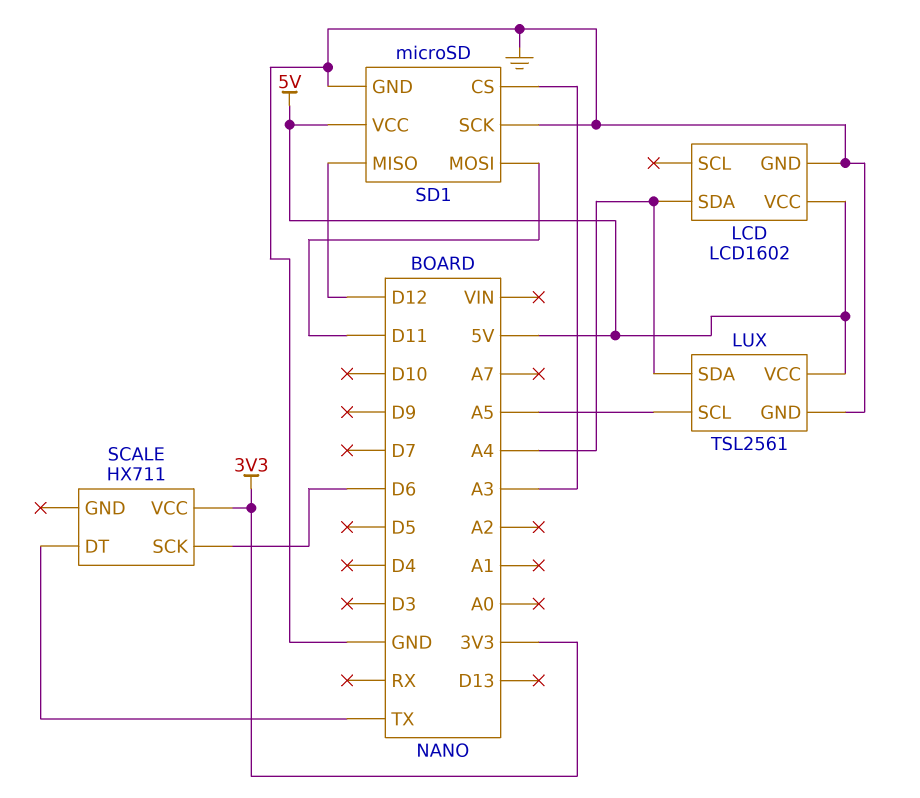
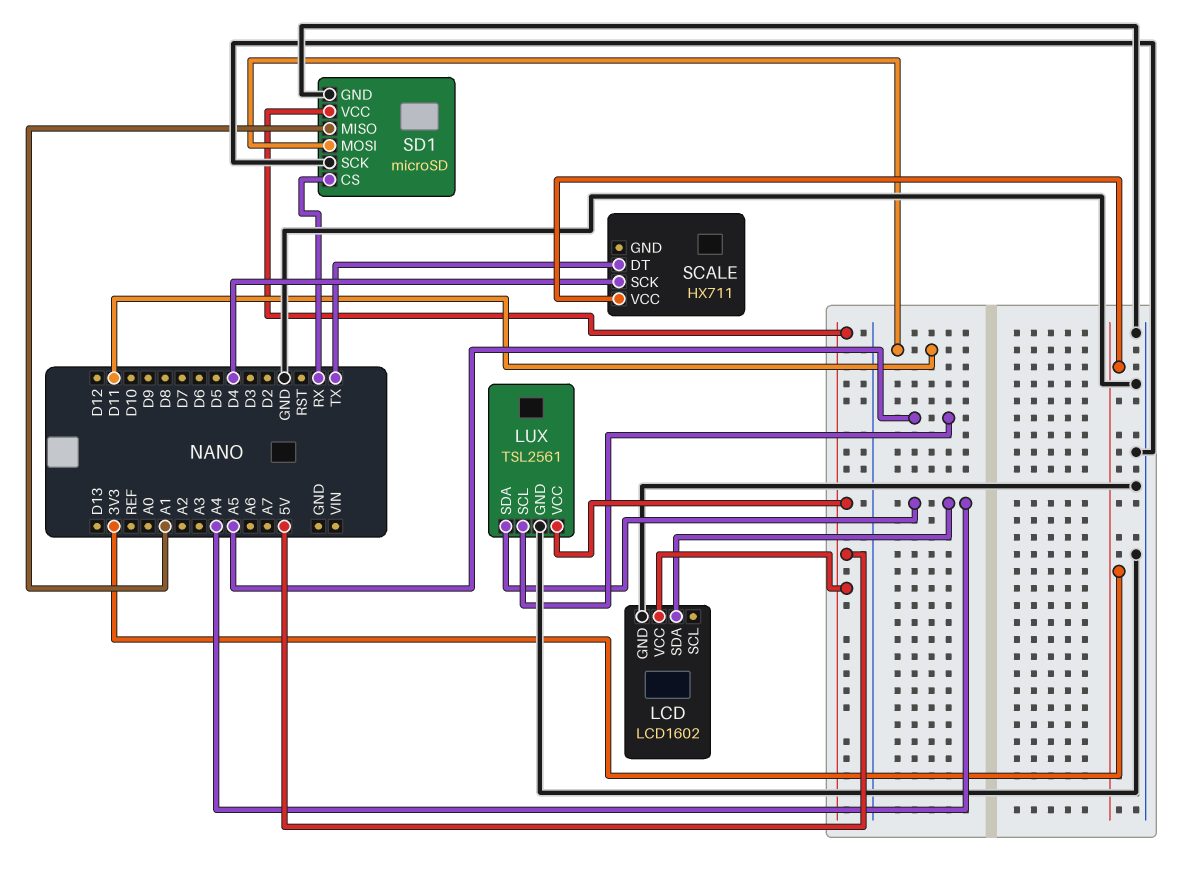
SCALE pin SCK: D6 -> D4
SD1 pin CS: A3 -> RX
SD1 pin MISO: D12 -> A1

